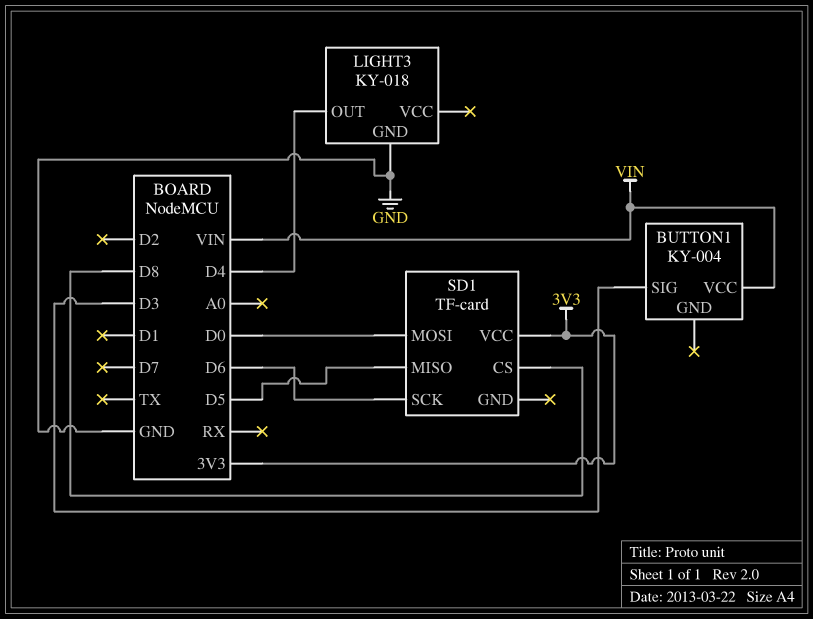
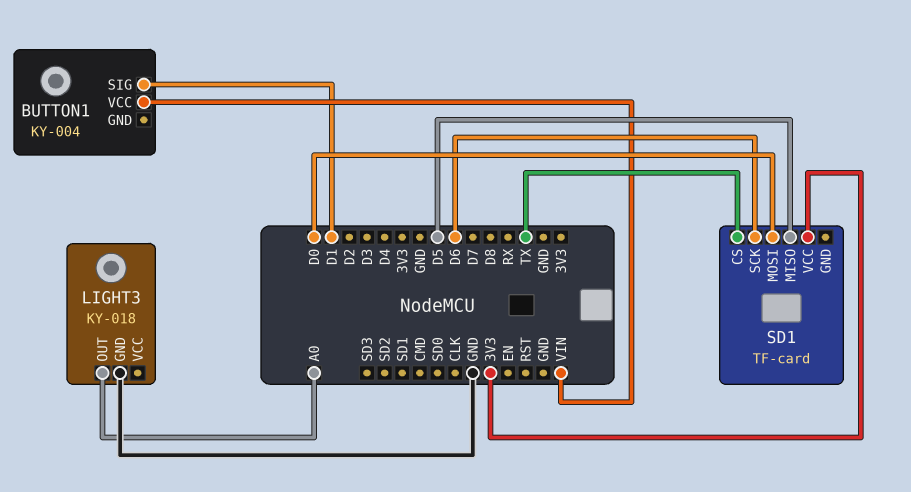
BUTTON1 pin SIG: D3 -> D1
LIGHT3 pin OUT: D4 -> A0
SD1 pin CS: D8 -> TX

